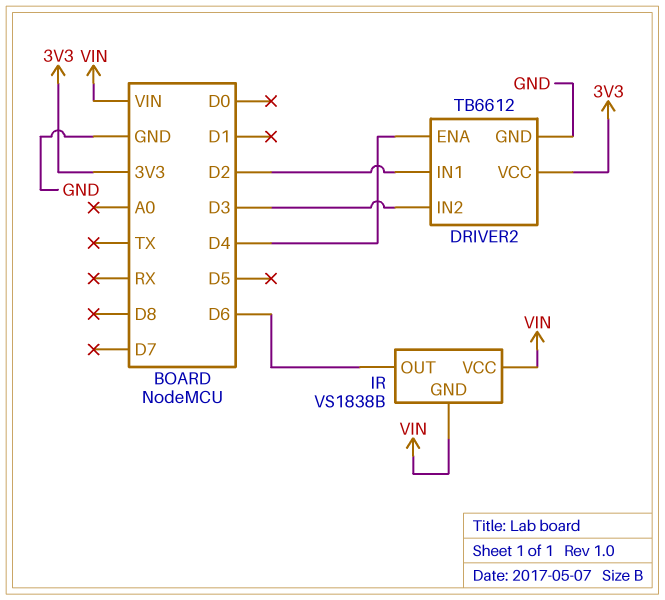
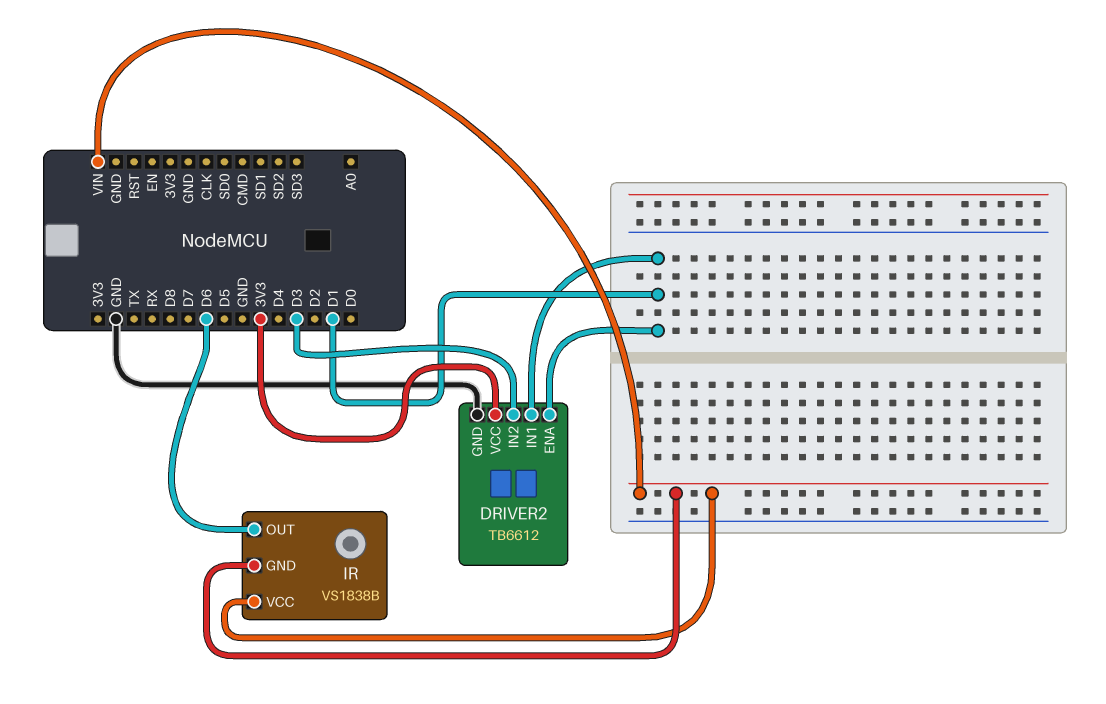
DRIVER2 pin ENA: D4 -> D1
DRIVER2 pin IN1: D2 -> D1

